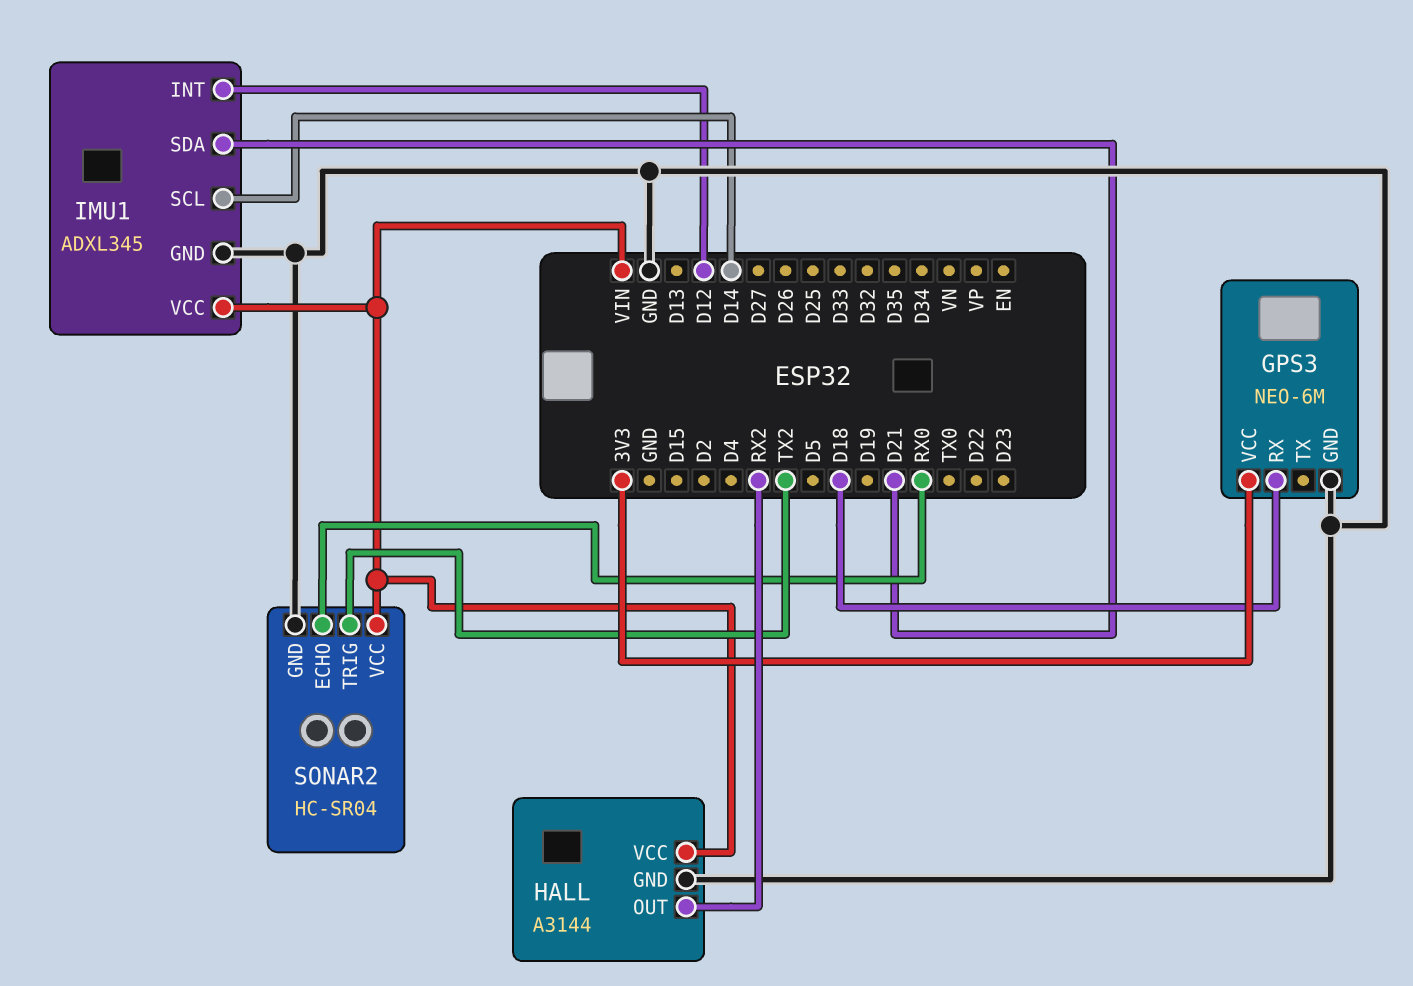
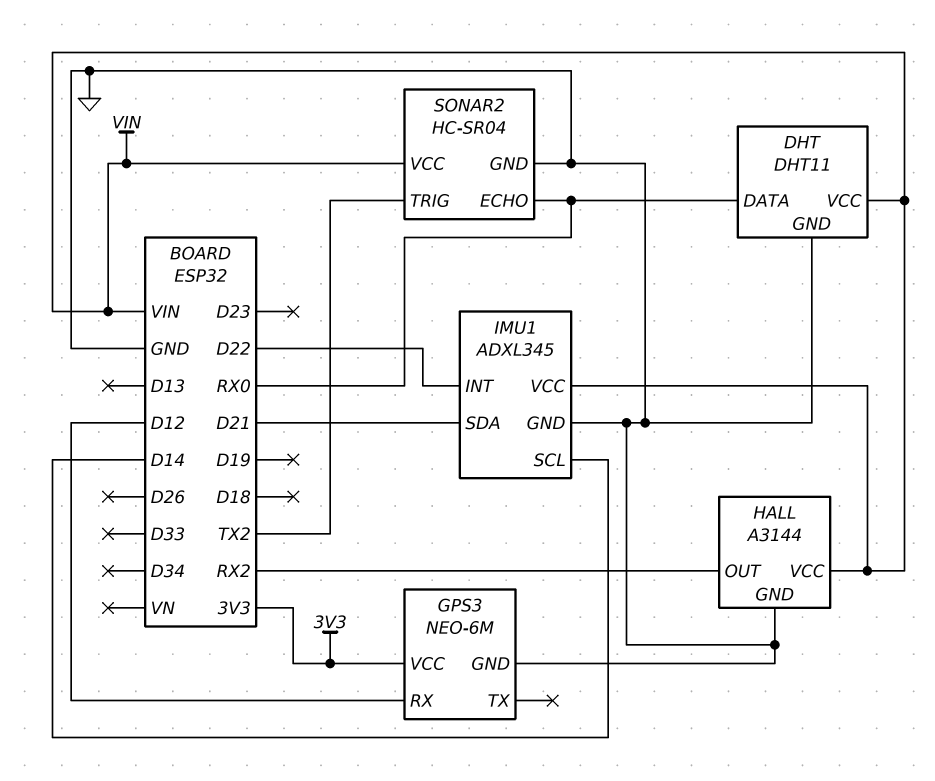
DHT: none -> DHT11
DHT pin DATA: none -> RX0
DHT pin GND: none -> GND
DHT pin VCC: none -> VIN
GPS3 pin RX: D18 -> D12
IMU1 pin INT: D12 -> D22

